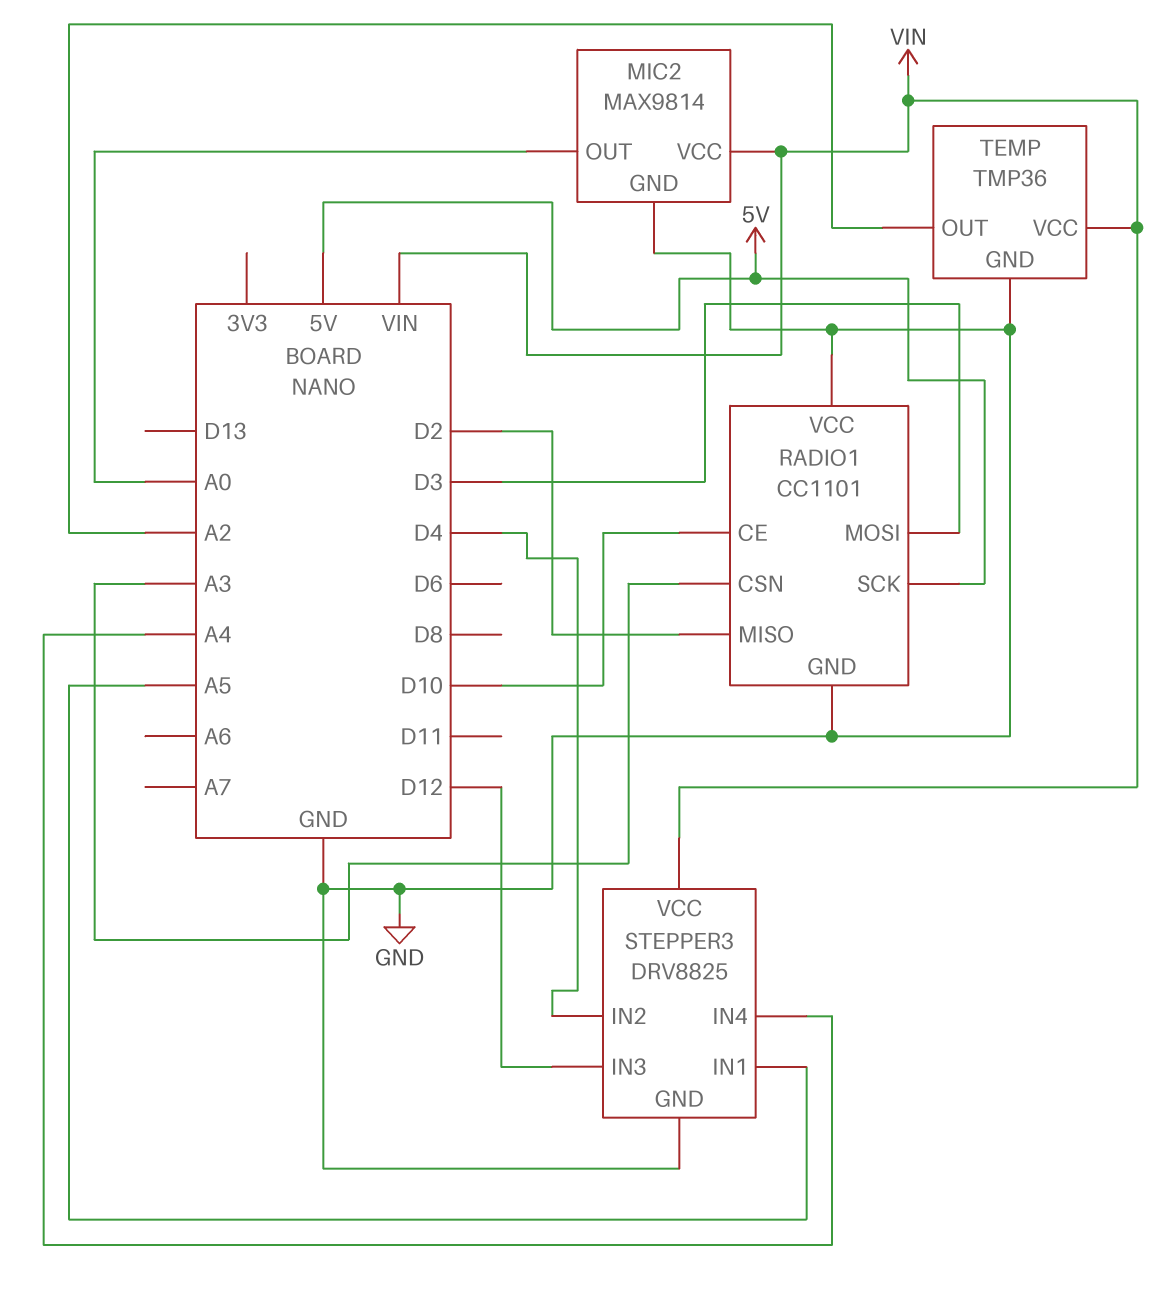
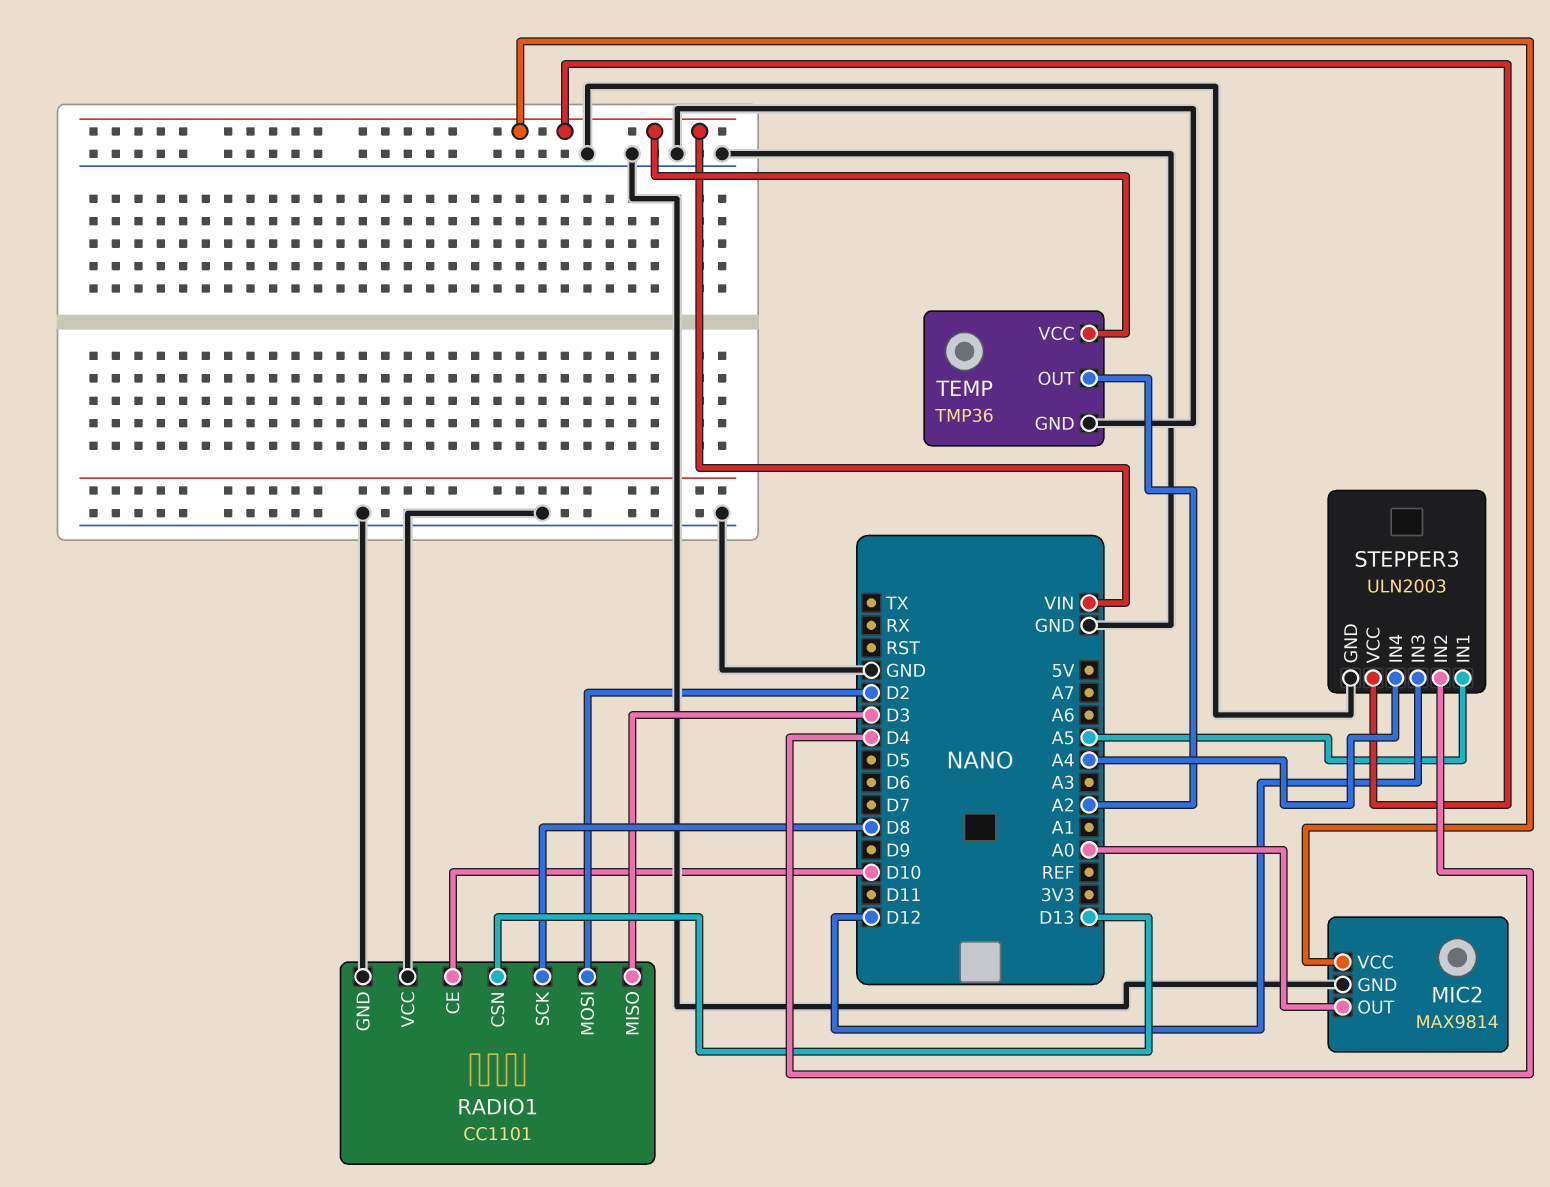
RADIO1 pin CSN: A3 -> D13
RADIO1 pin MISO: D2 -> D3
RADIO1 pin MOSI: D3 -> D2
RADIO1 pin SCK: 5V -> D8
STEPPER3: DRV8825 -> ULN2003

